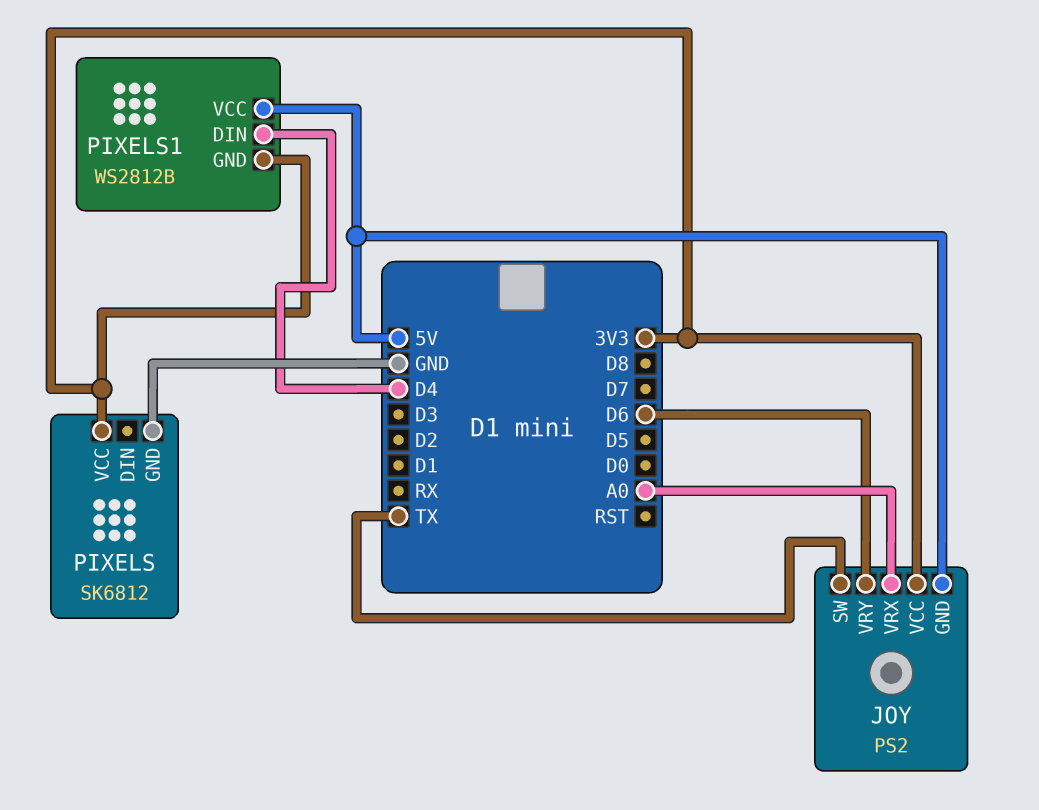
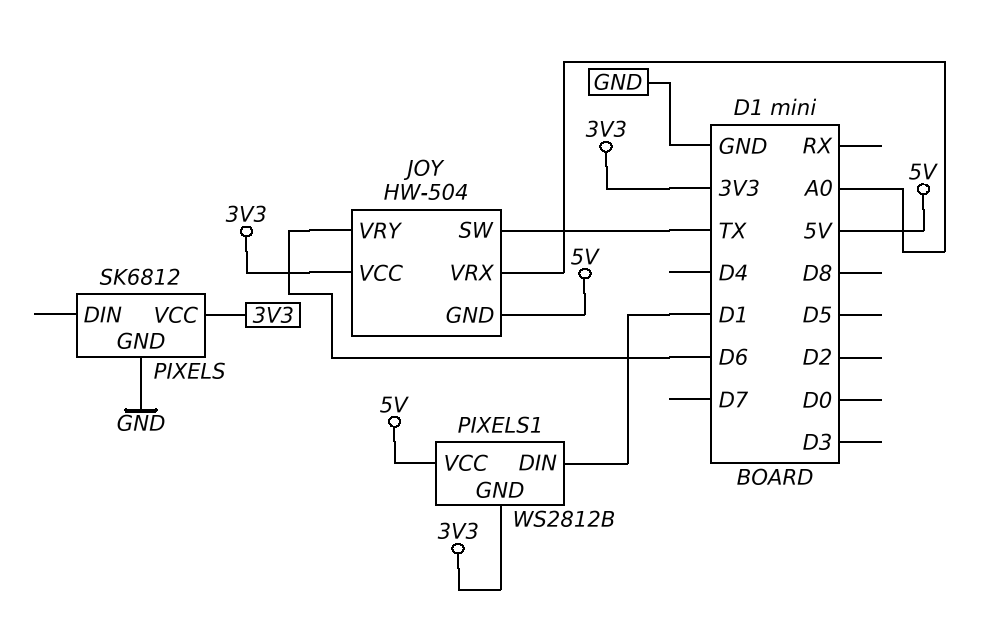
JOY: PS2 -> HW-504
PIXELS1 pin DIN: D4 -> D1

